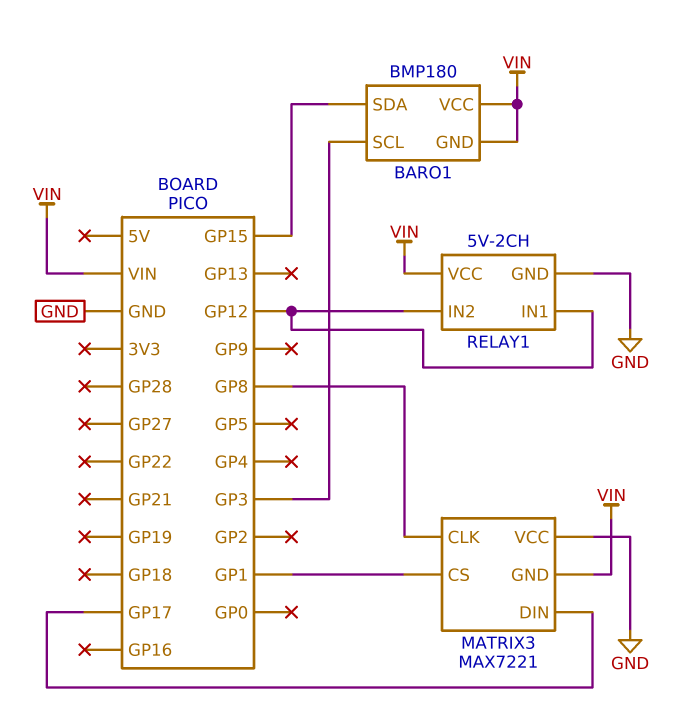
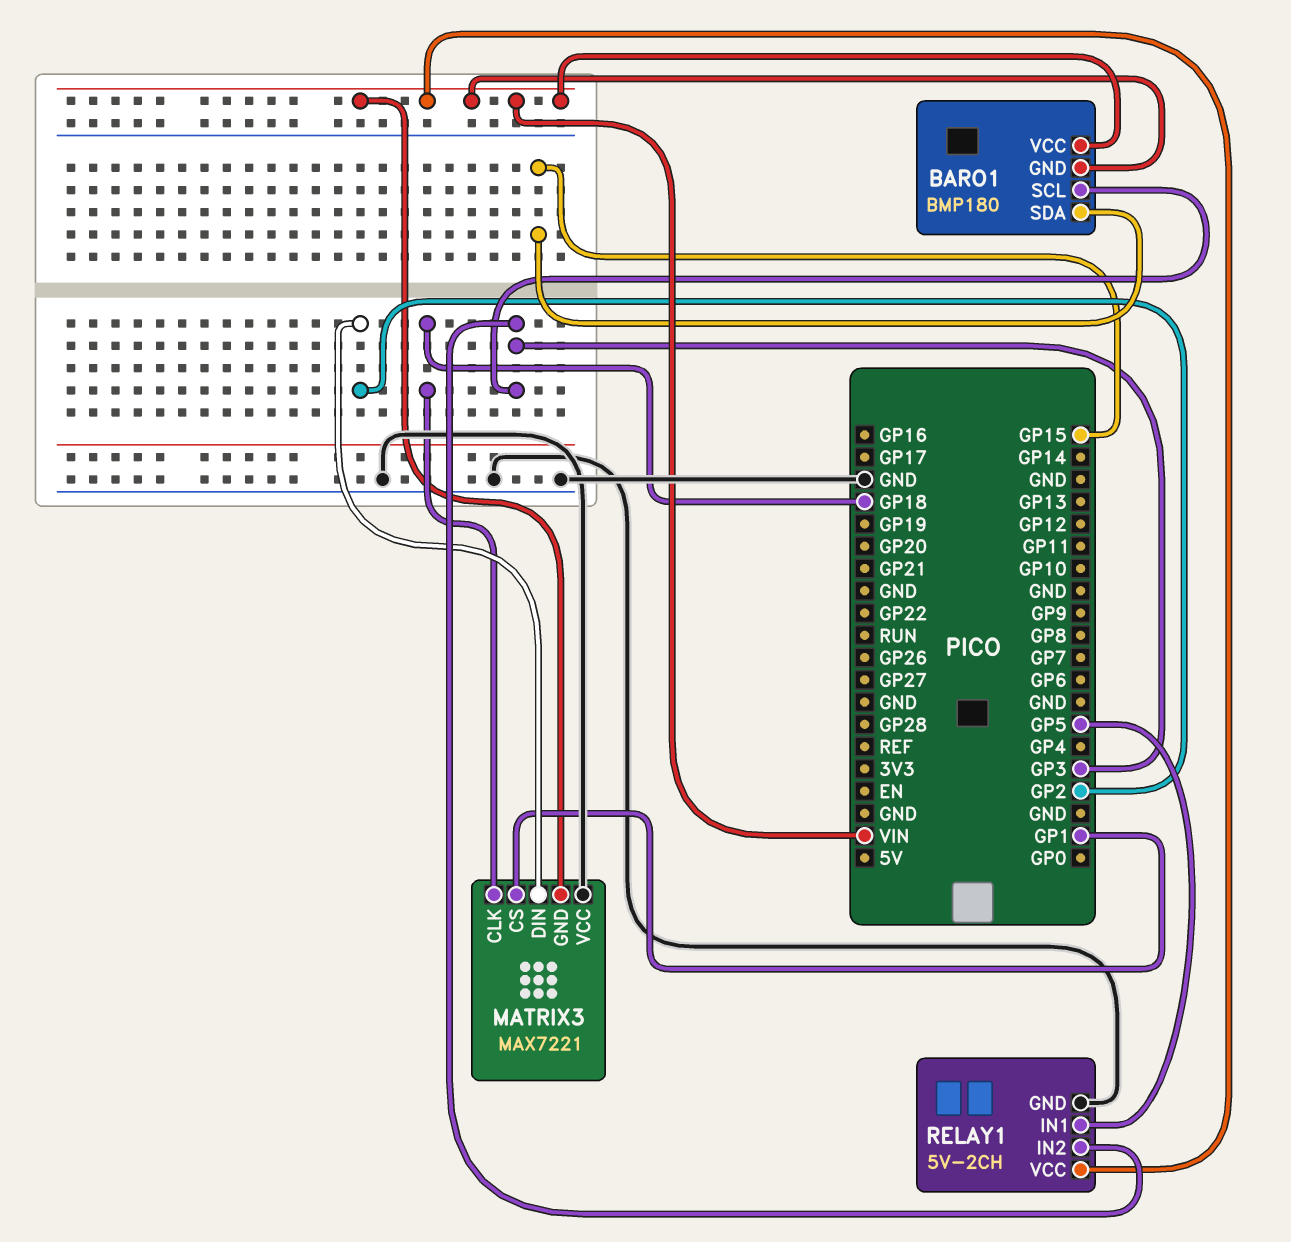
MATRIX3 pin CLK: GP8 -> GP18
MATRIX3 pin DIN: GP17 -> GP2
RELAY1 pin IN1: GP12 -> GP5
RELAY1 pin IN2: GP12 -> GP3

